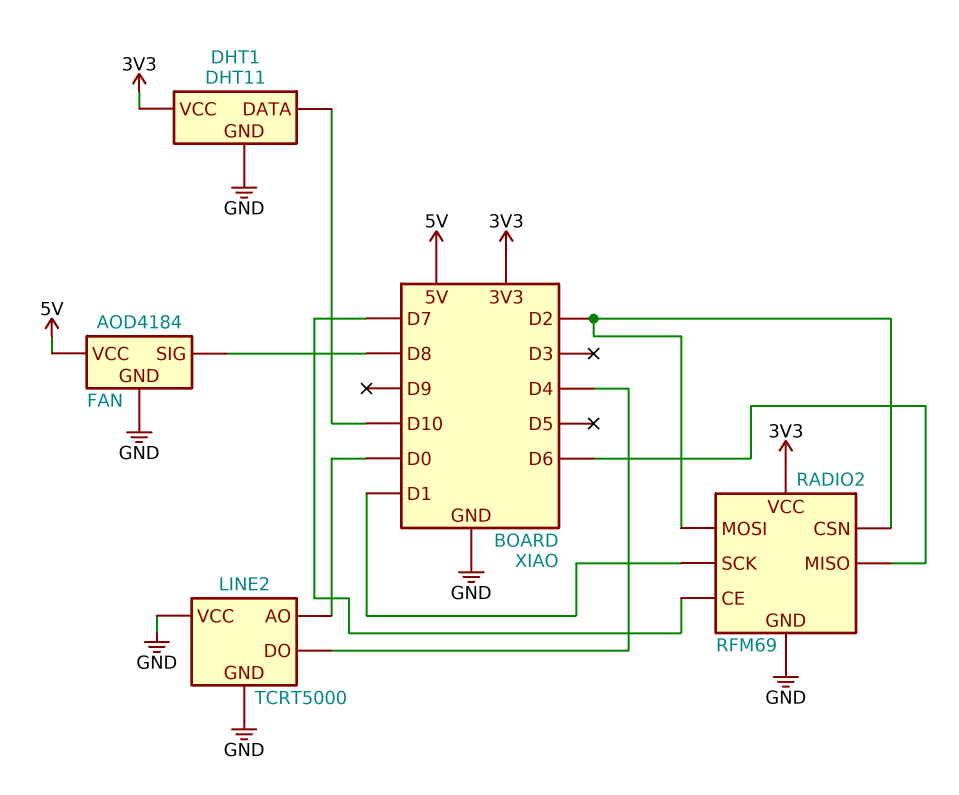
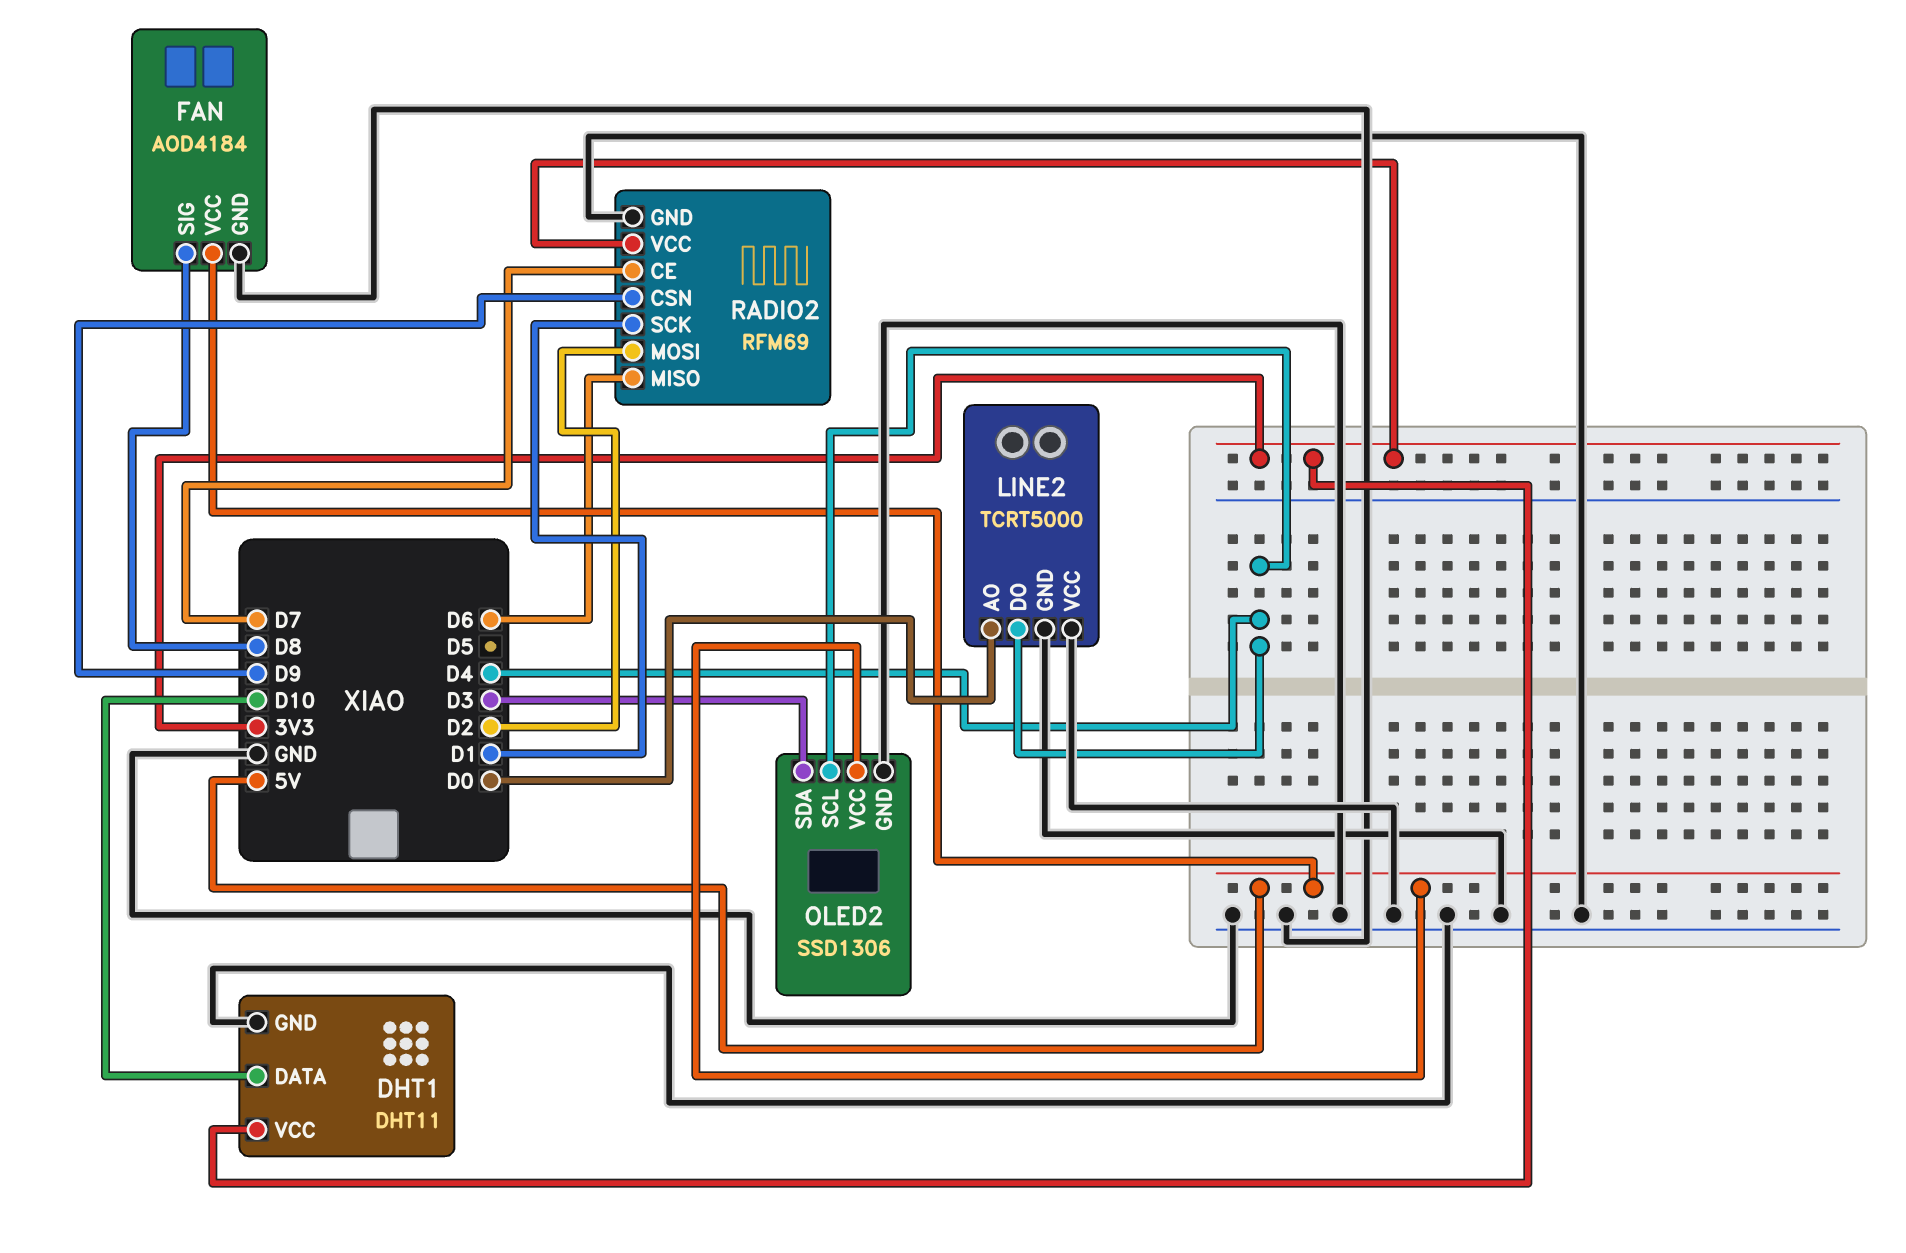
OLED2: none -> SSD1306
OLED2 pin GND: none -> GND
OLED2 pin SCL: none -> D4
OLED2 pin SDA: none -> D3
OLED2 pin VCC: none -> 5V
RADIO2 pin CSN: D2 -> D9

